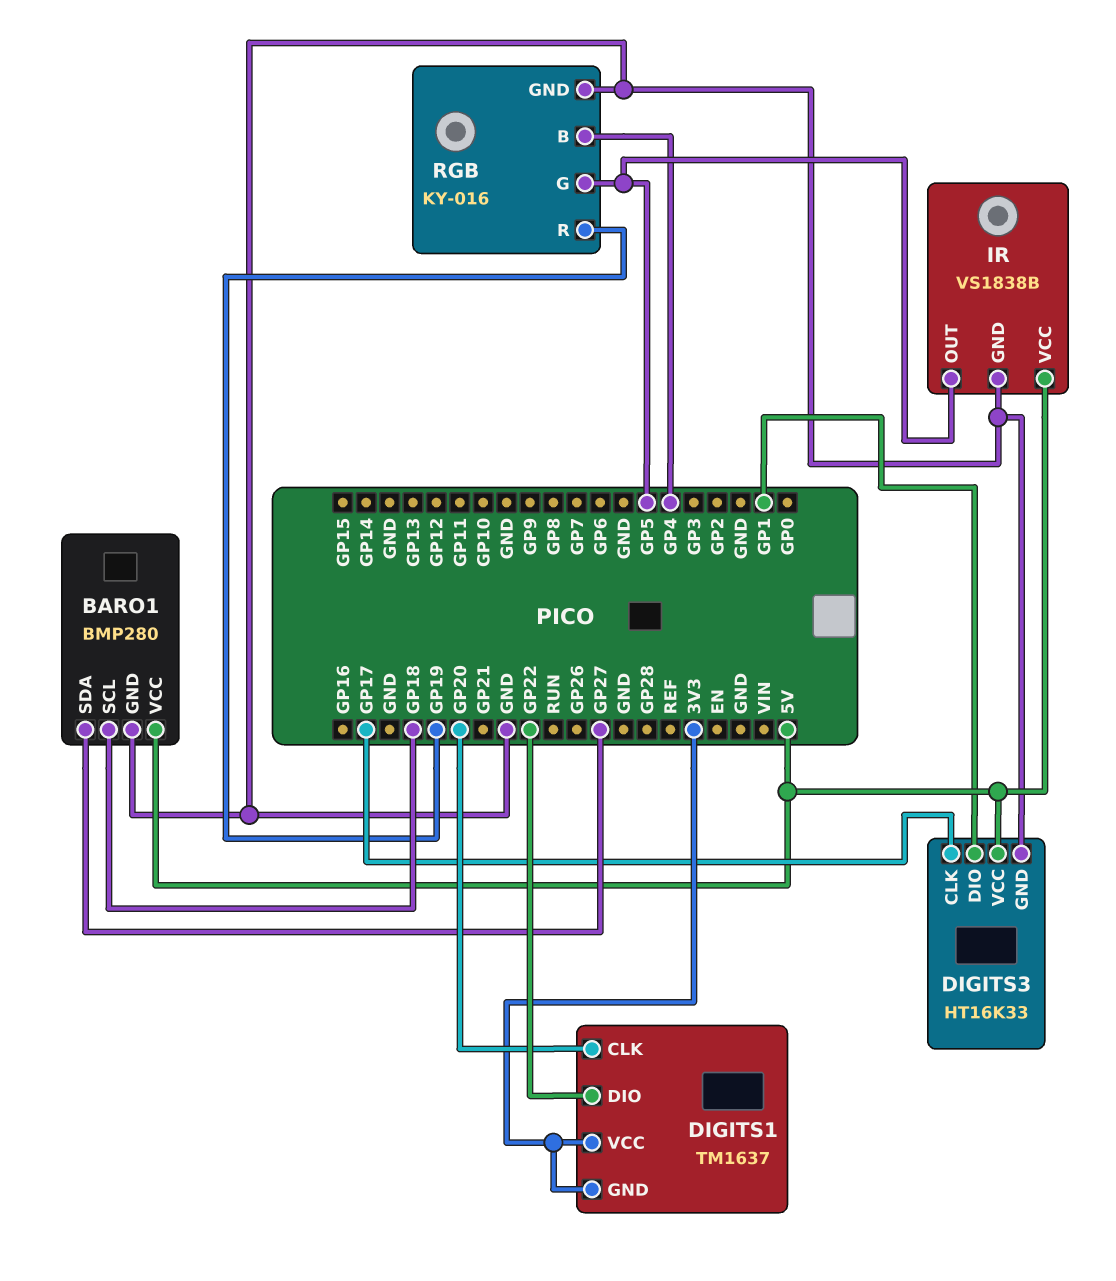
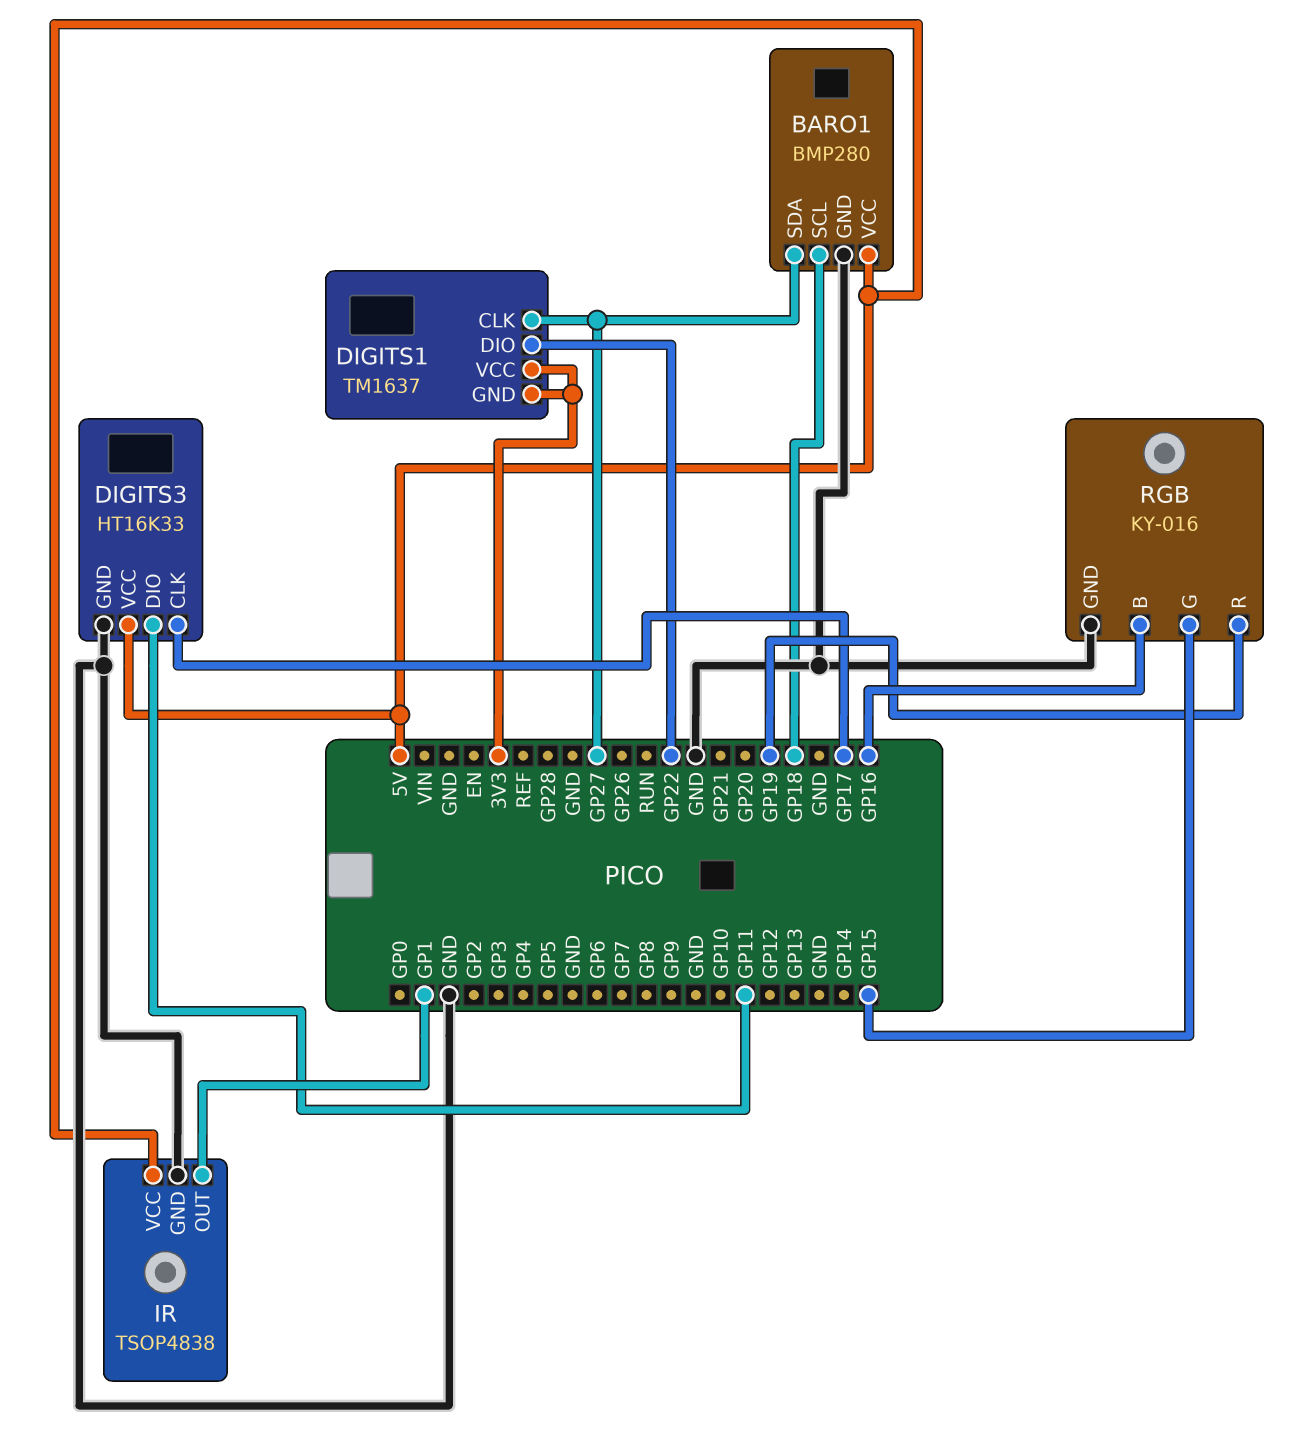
DIGITS1 pin CLK: GP20 -> GP27
DIGITS3 pin DIO: GP1 -> GP11
IR: VS1838B -> TSOP4838
IR pin OUT: GP5 -> GP1
RGB pin B: GP4 -> GP16
RGB pin G: GP5 -> GP15

